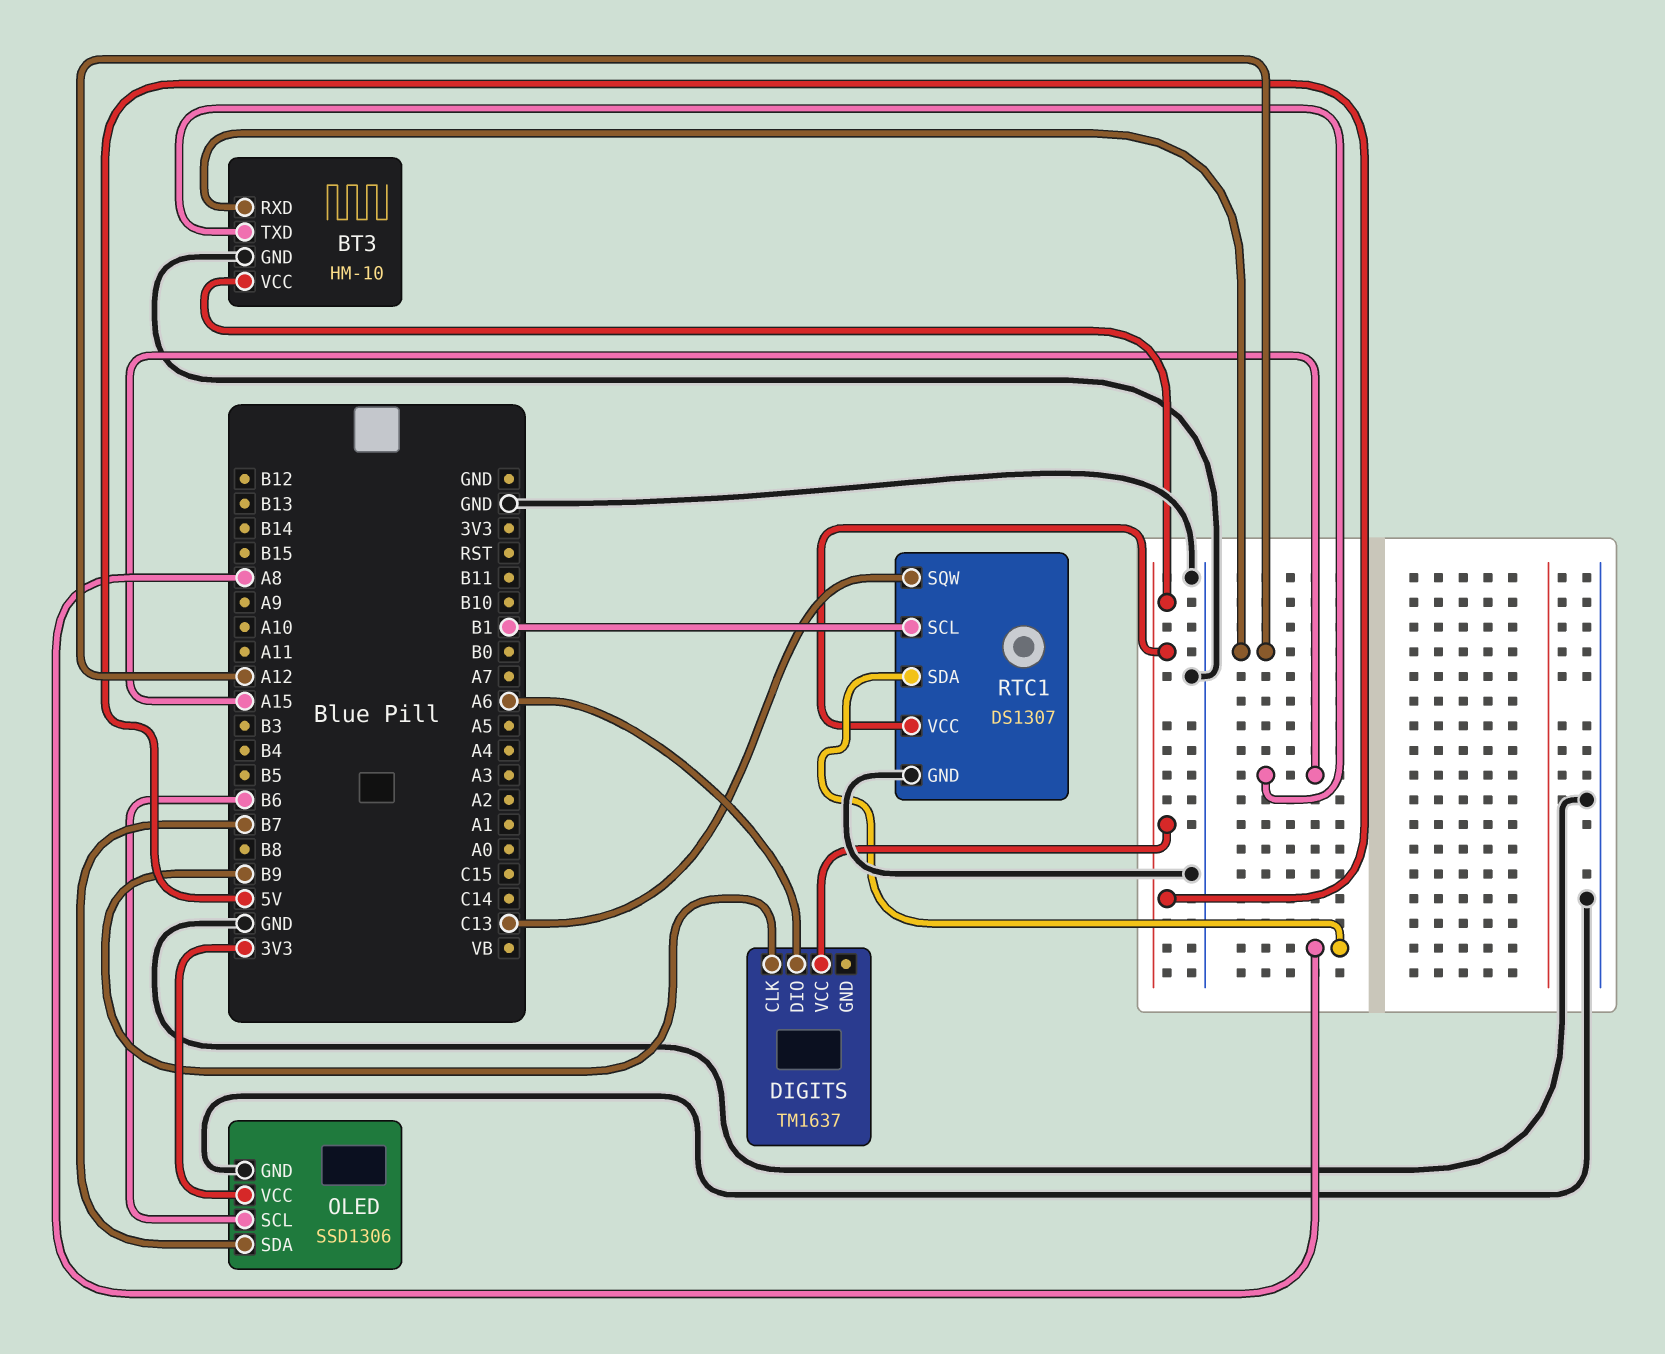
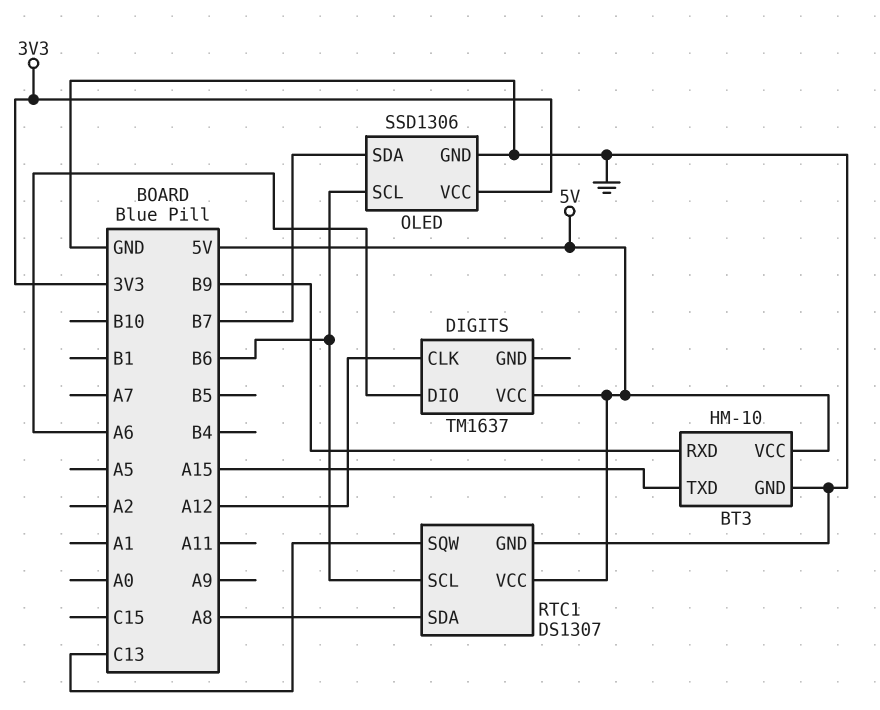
BT3 pin RXD: A12 -> B9
DIGITS pin CLK: B9 -> A12
RTC1 pin SCL: B1 -> B6

